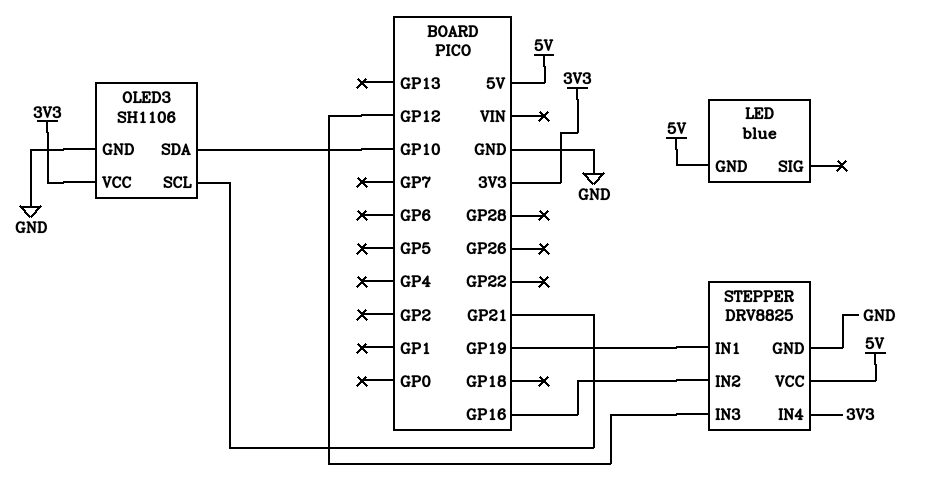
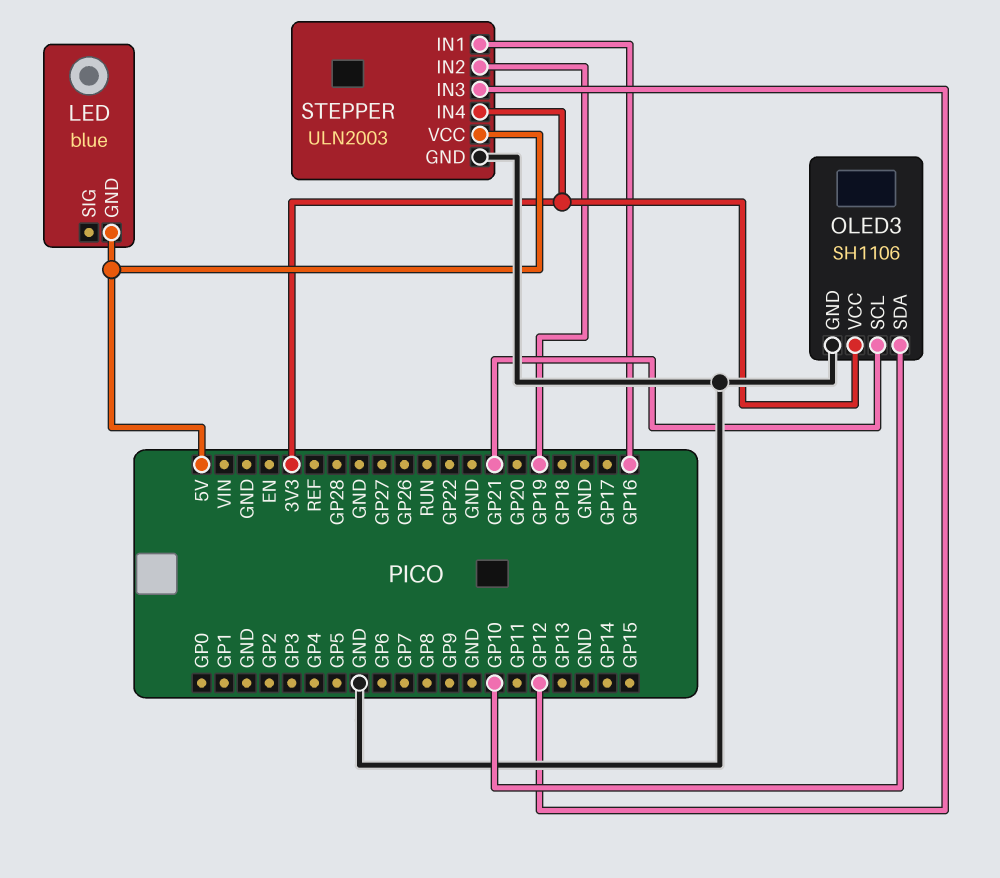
STEPPER: DRV8825 -> ULN2003
STEPPER pin IN1: GP19 -> GP16
STEPPER pin IN2: GP16 -> GP19

